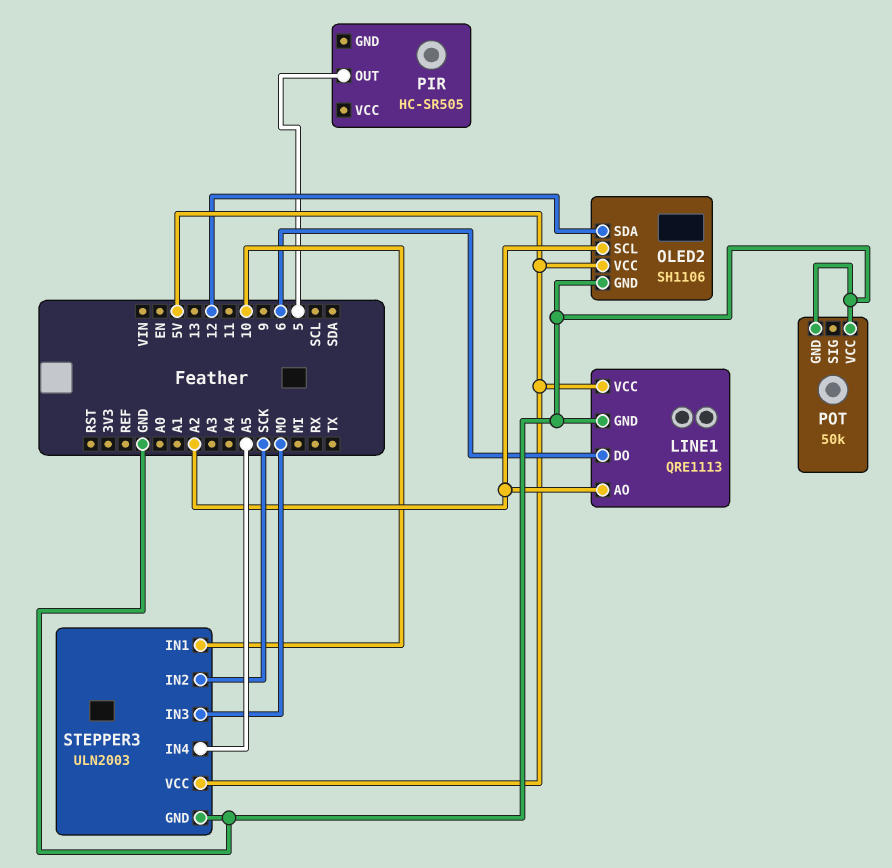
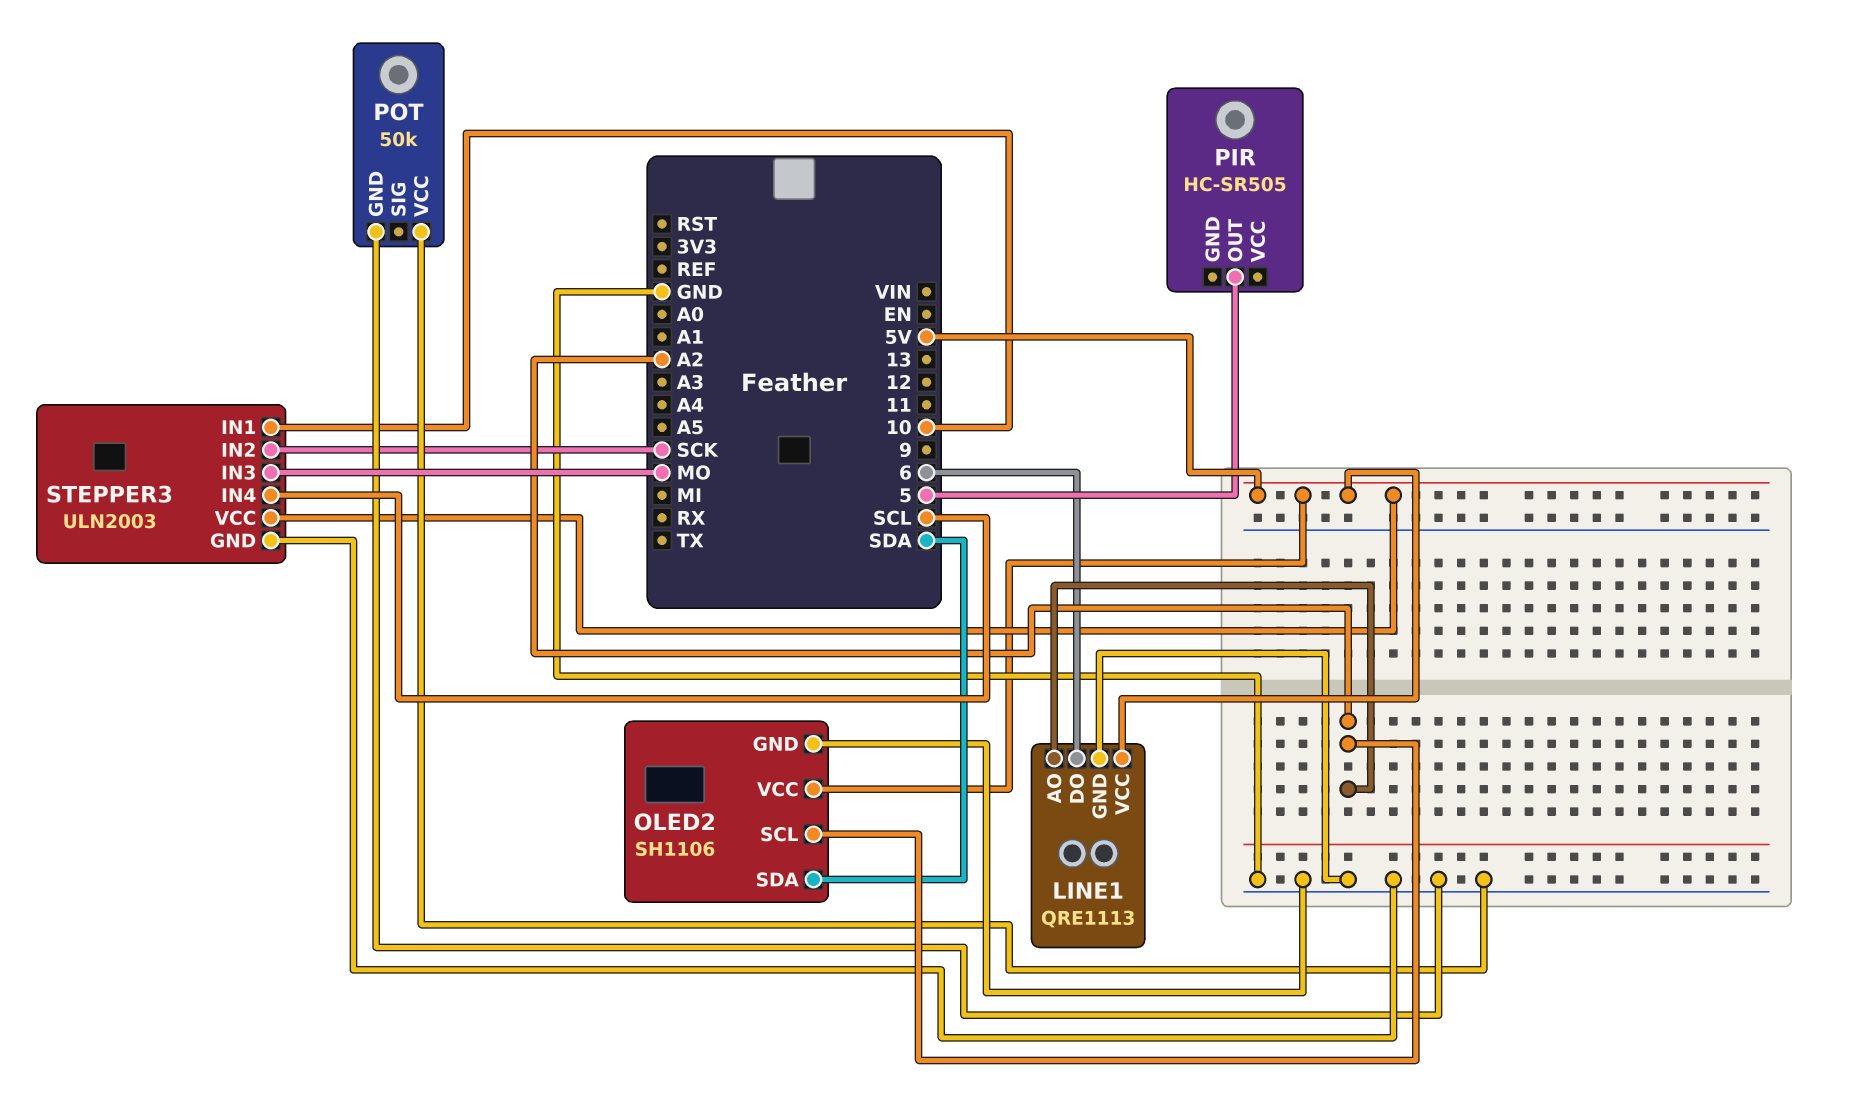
OLED2 pin SDA: 12 -> SDA
STEPPER3 pin IN4: A5 -> SCL

